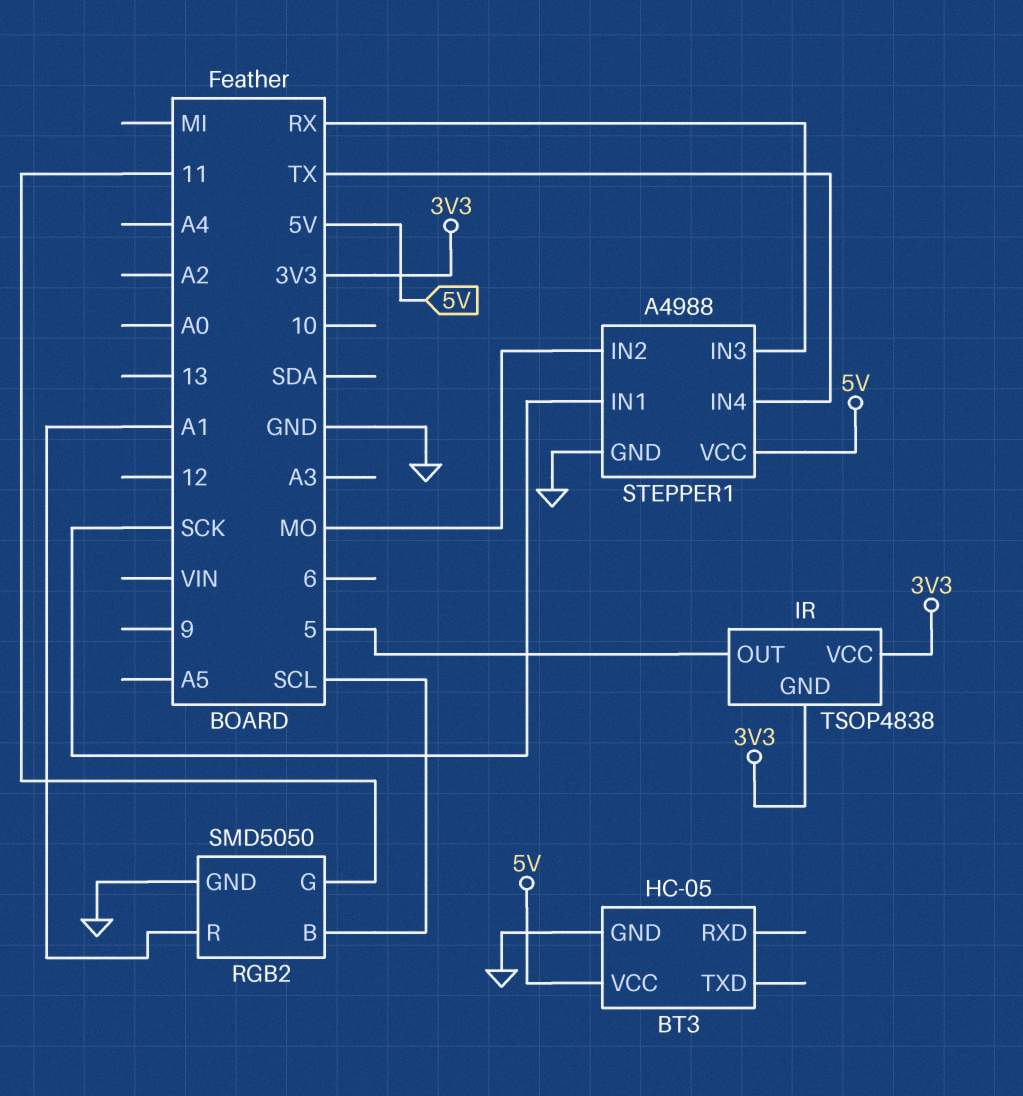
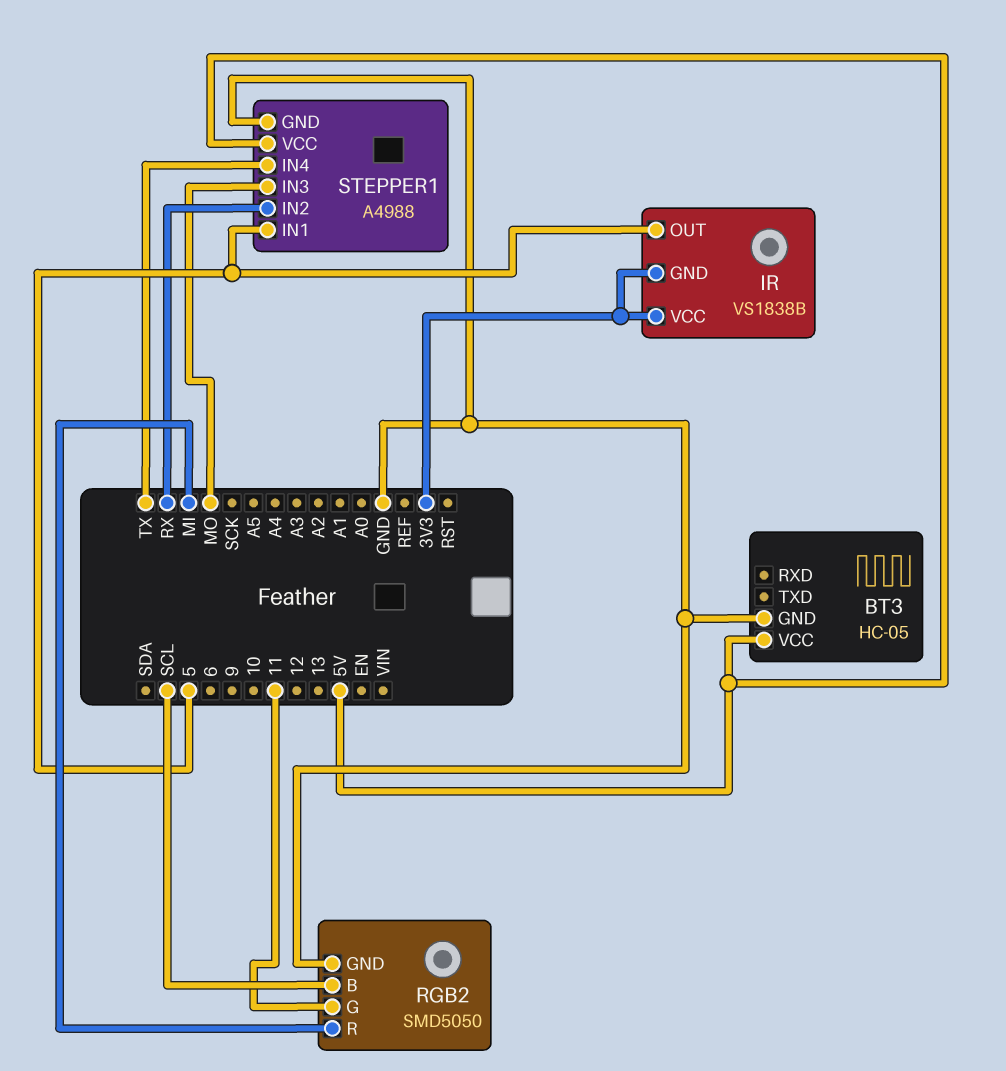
IR: TSOP4838 -> VS1838B
RGB2 pin R: A1 -> MI
STEPPER1 pin IN1: SCK -> 5
STEPPER1 pin IN2: MO -> RX
STEPPER1 pin IN3: RX -> MO

